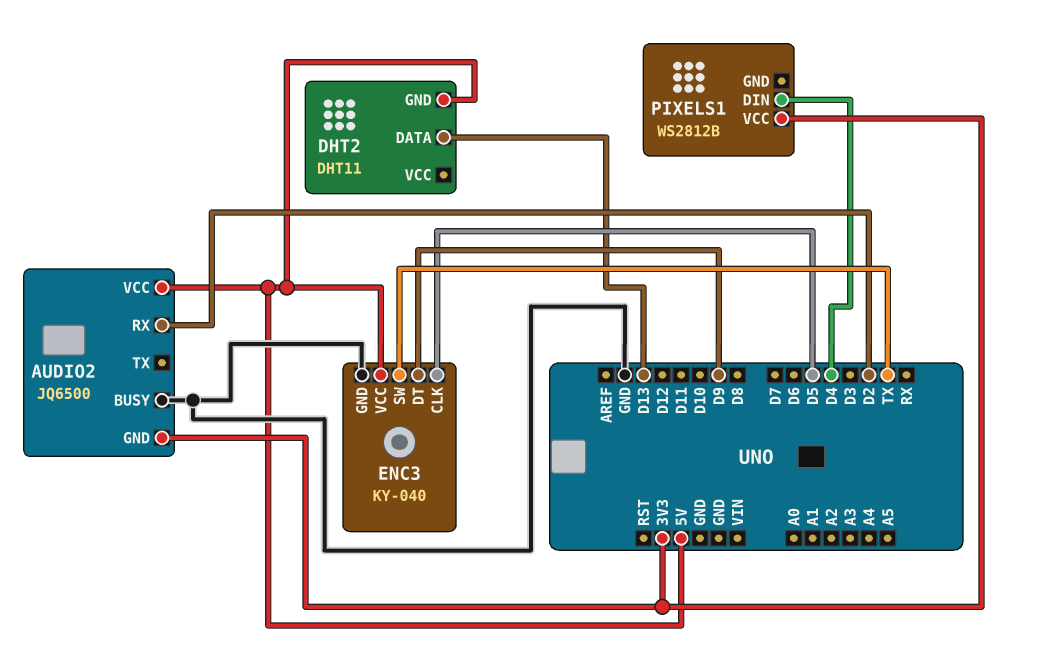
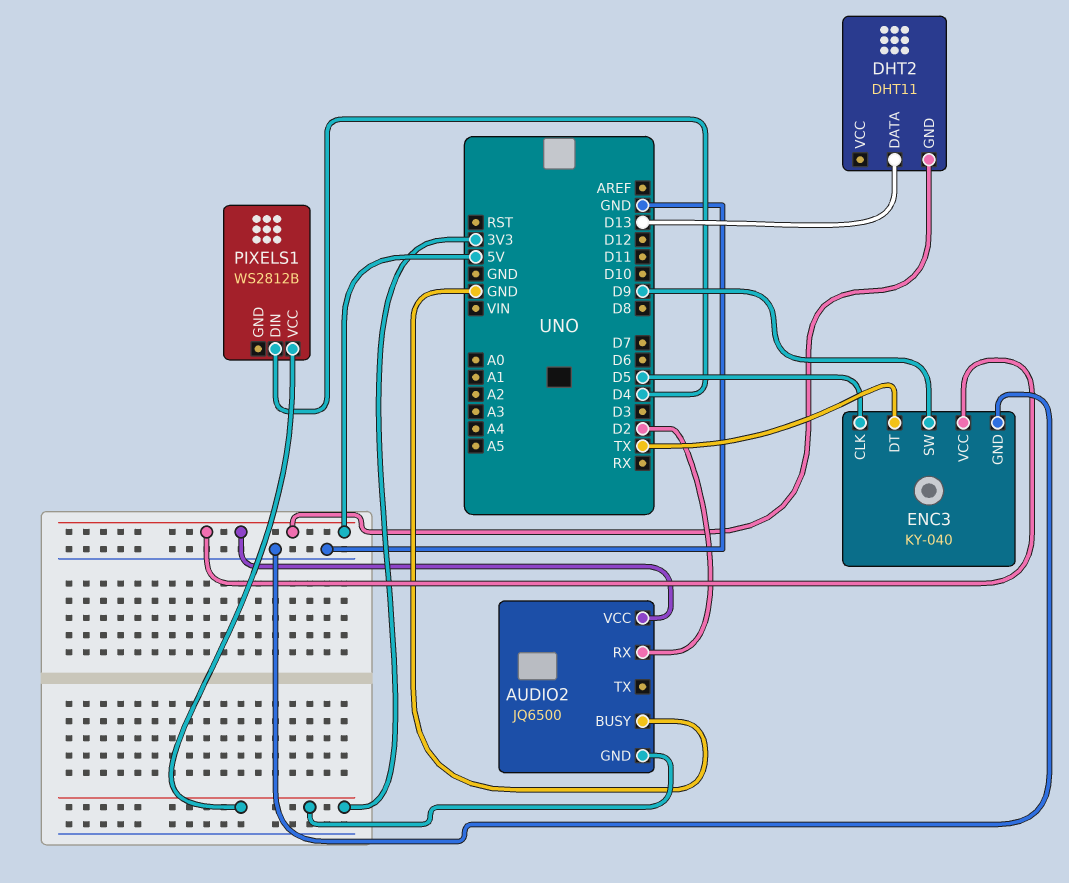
ENC3 pin DT: D9 -> TX
ENC3 pin SW: TX -> D9

